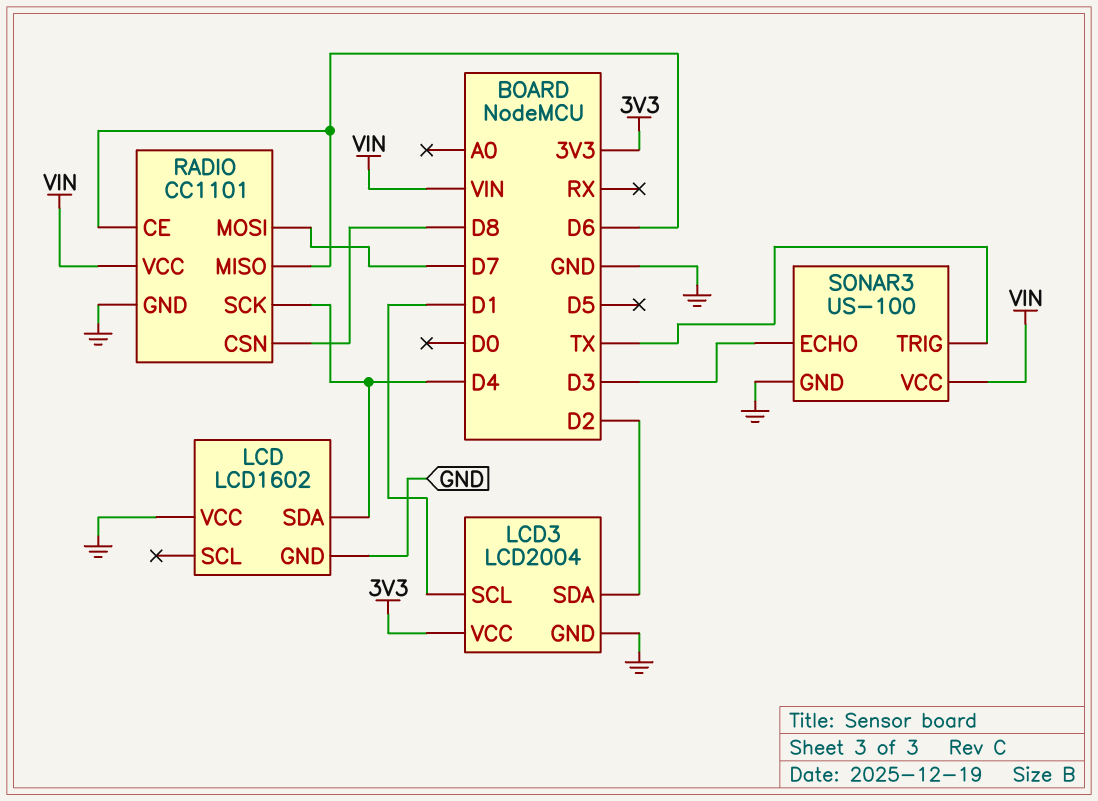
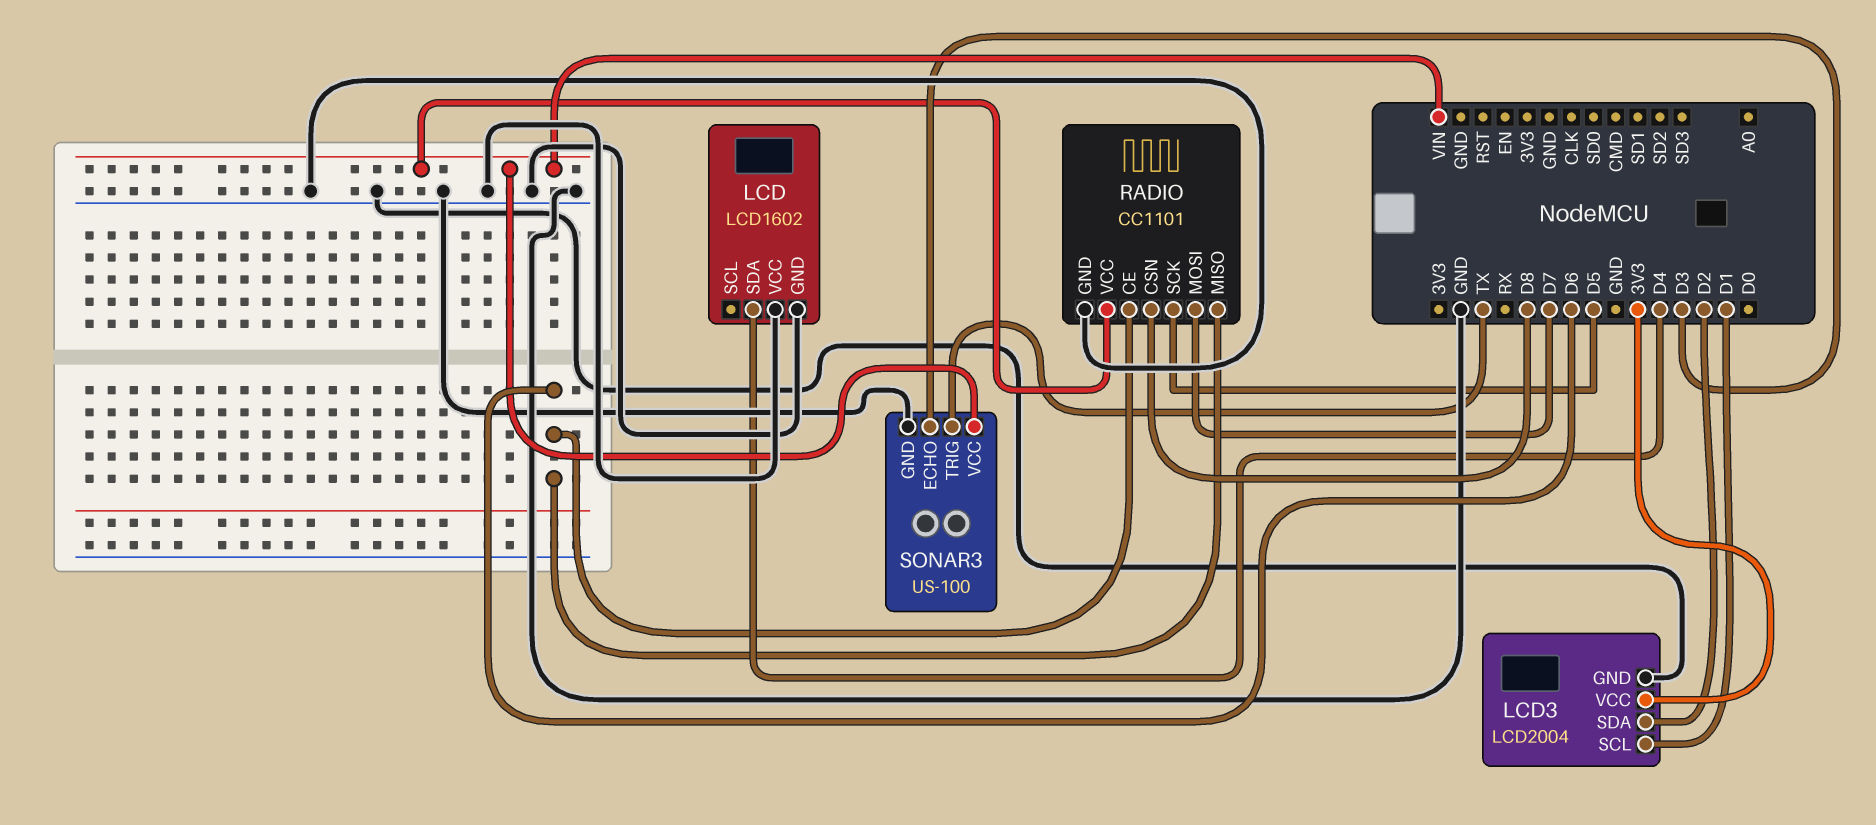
RADIO pin SCK: D4 -> D5

